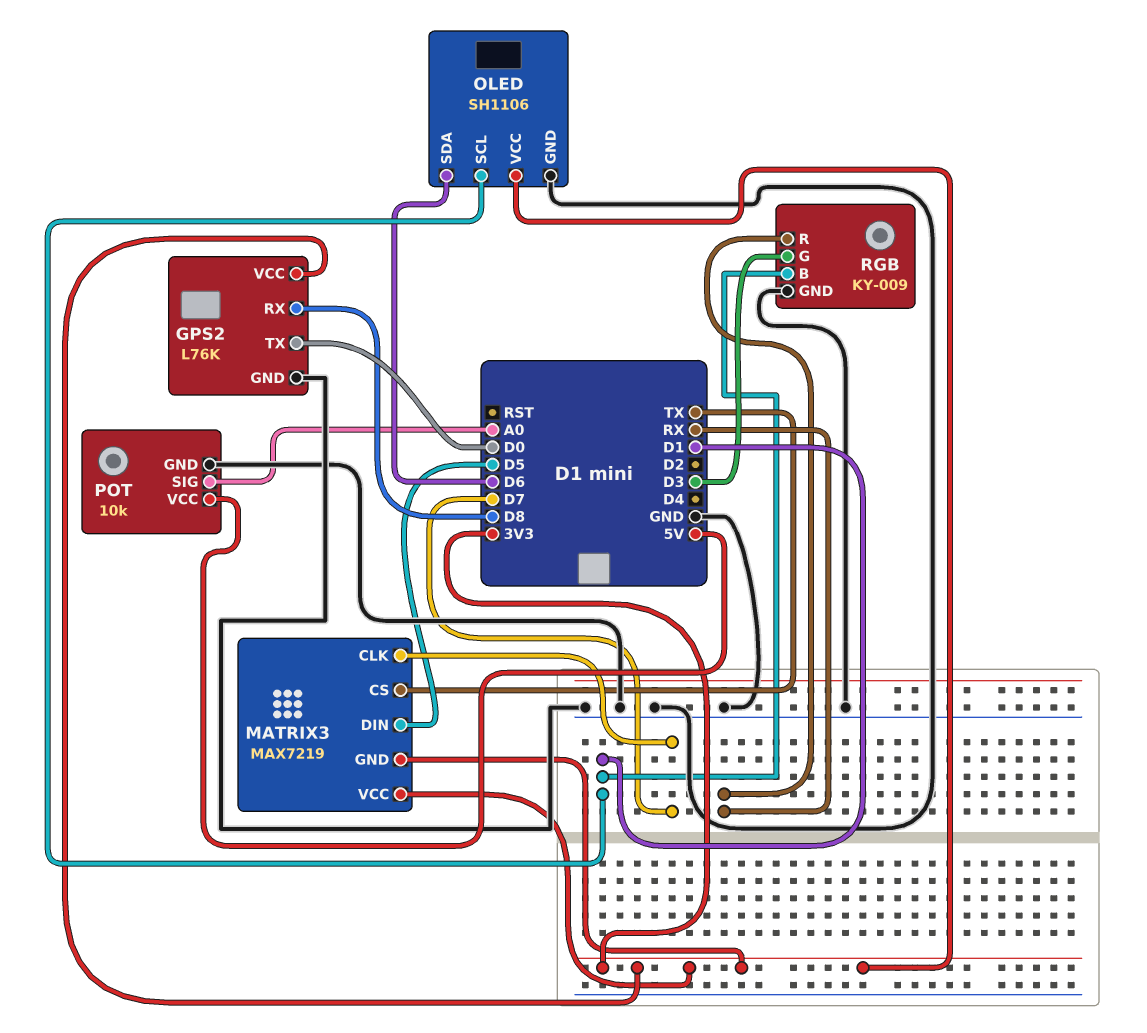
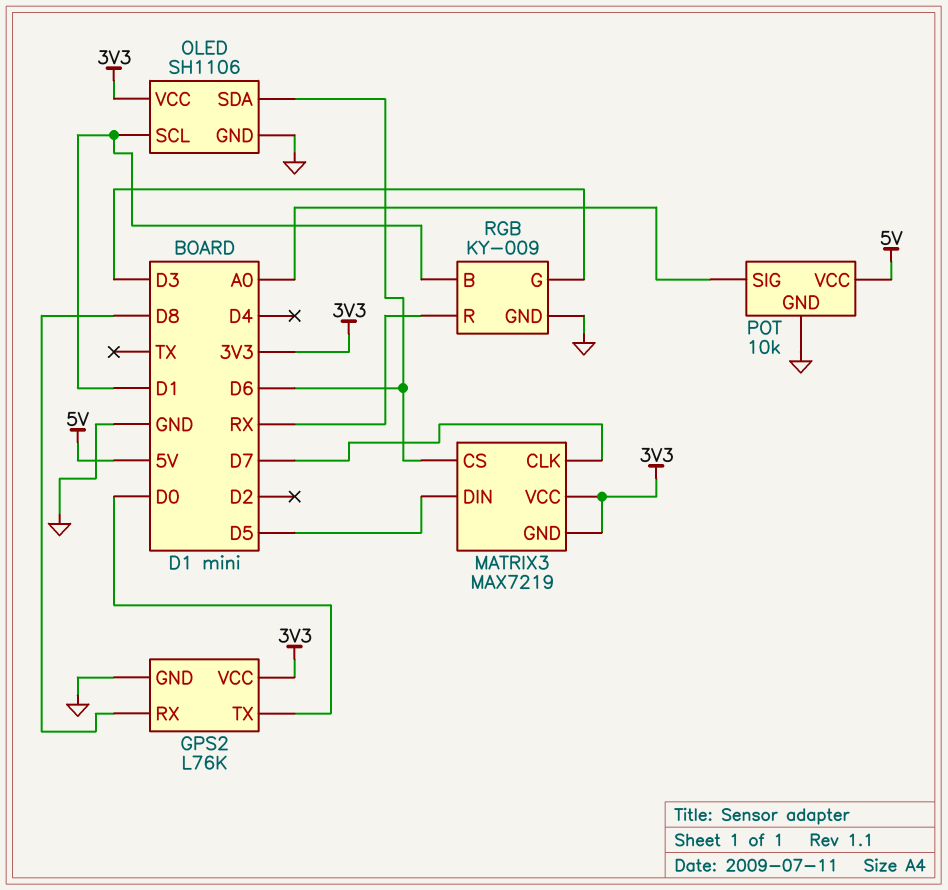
MATRIX3 pin CS: TX -> D6

